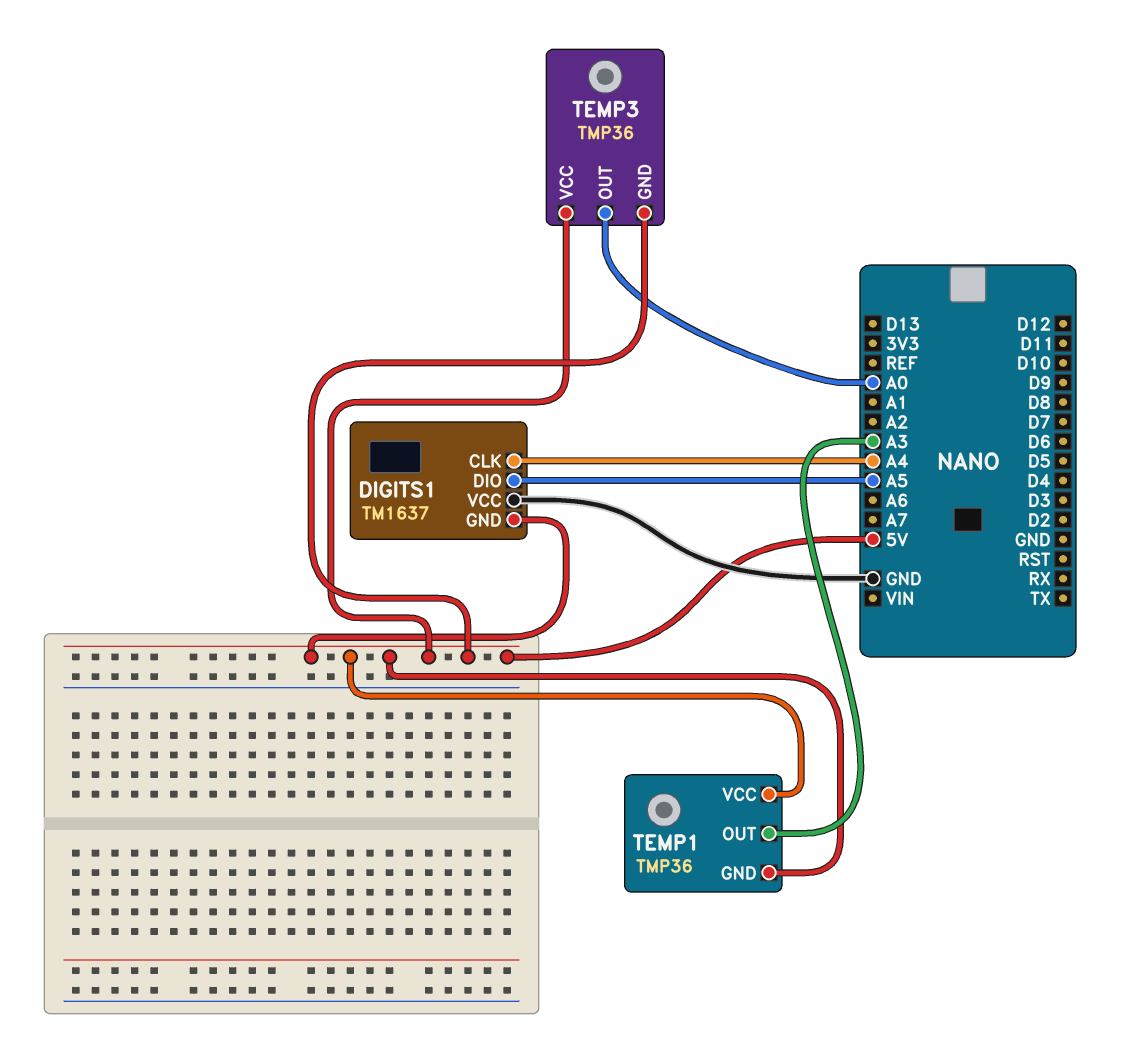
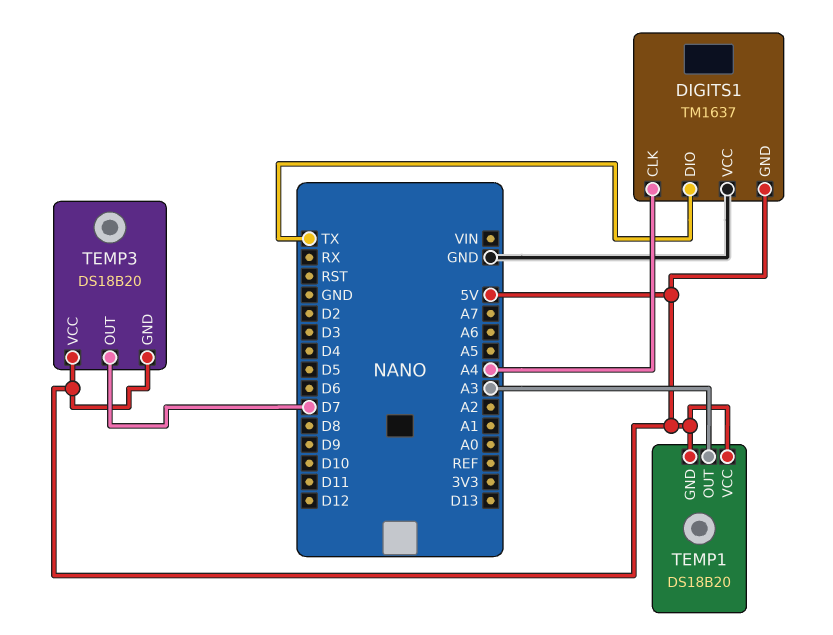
DIGITS1 pin DIO: A5 -> TX
TEMP1: TMP36 -> DS18B20
TEMP3: TMP36 -> DS18B20
TEMP3 pin OUT: A0 -> D7

